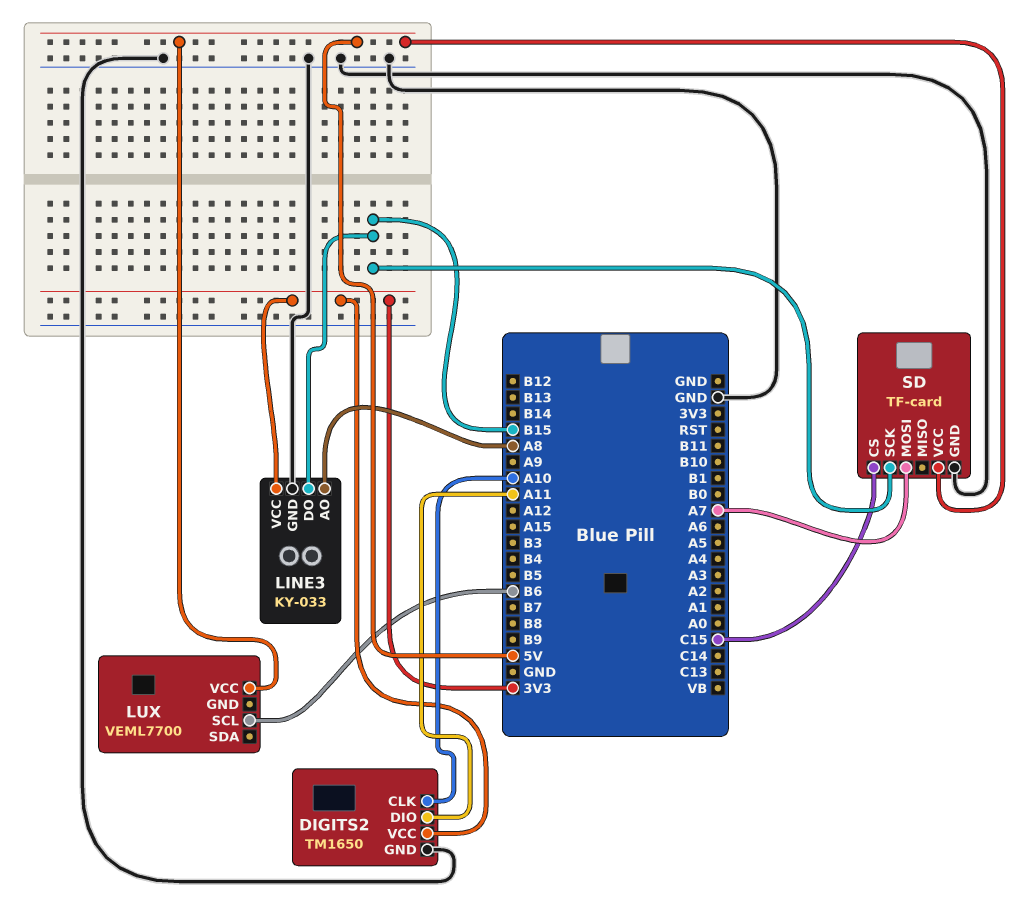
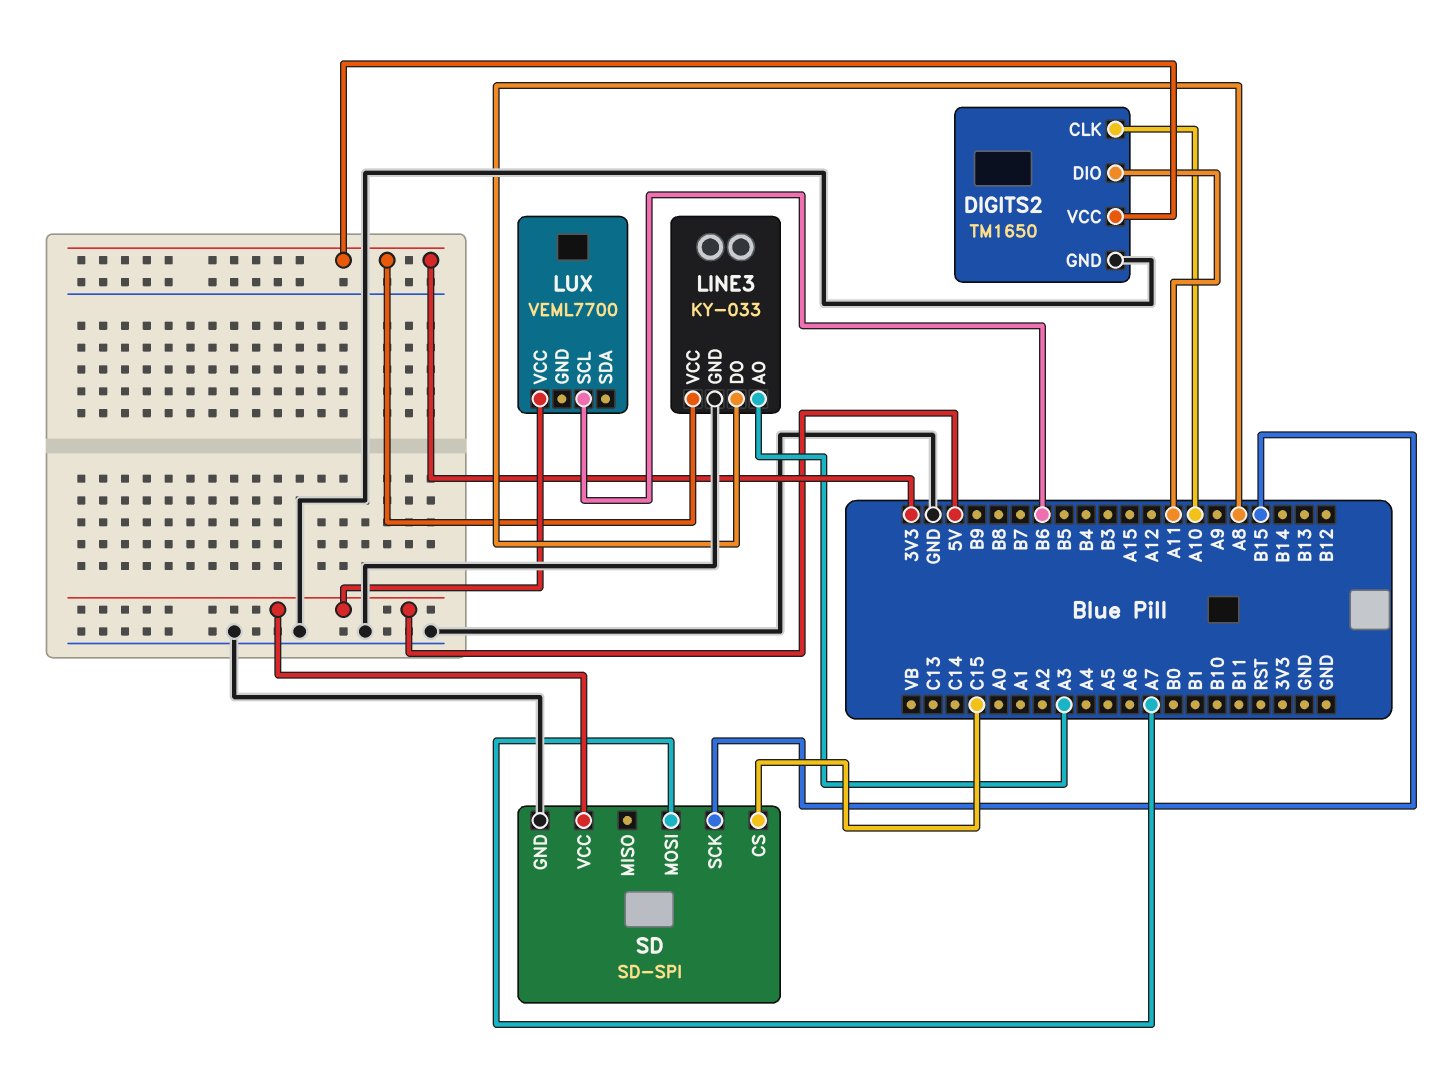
LINE3 pin AO: A8 -> A3
LINE3 pin DO: B15 -> A8
SD: TF-card -> SD-SPI

